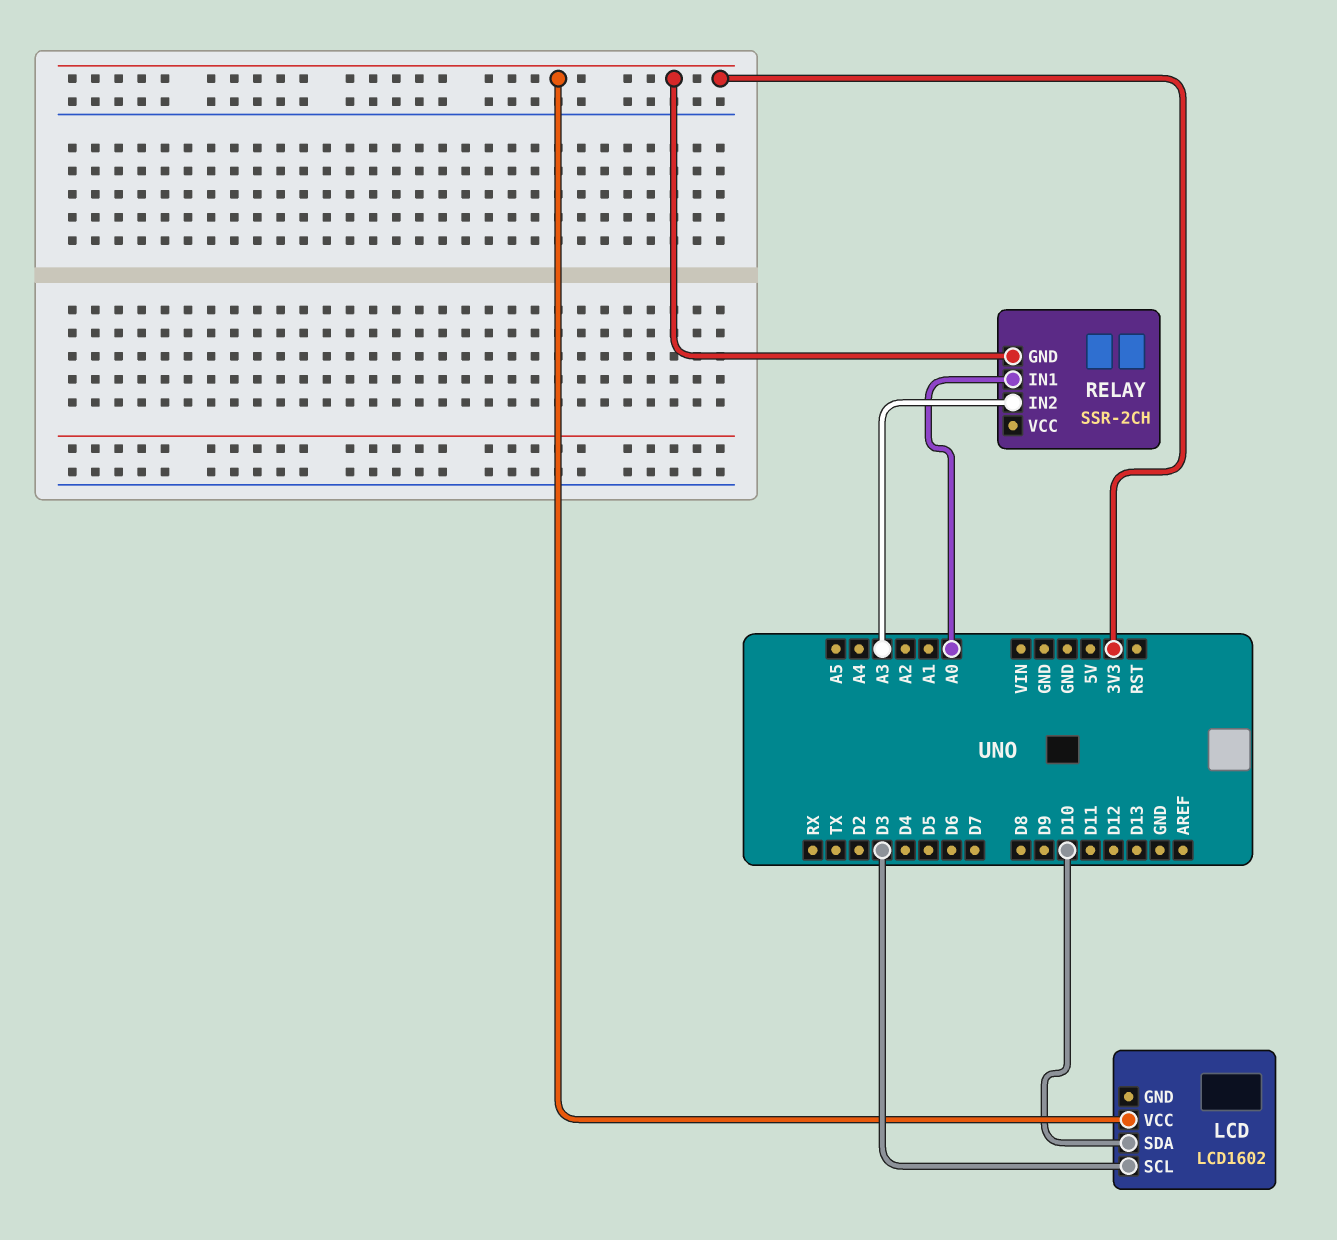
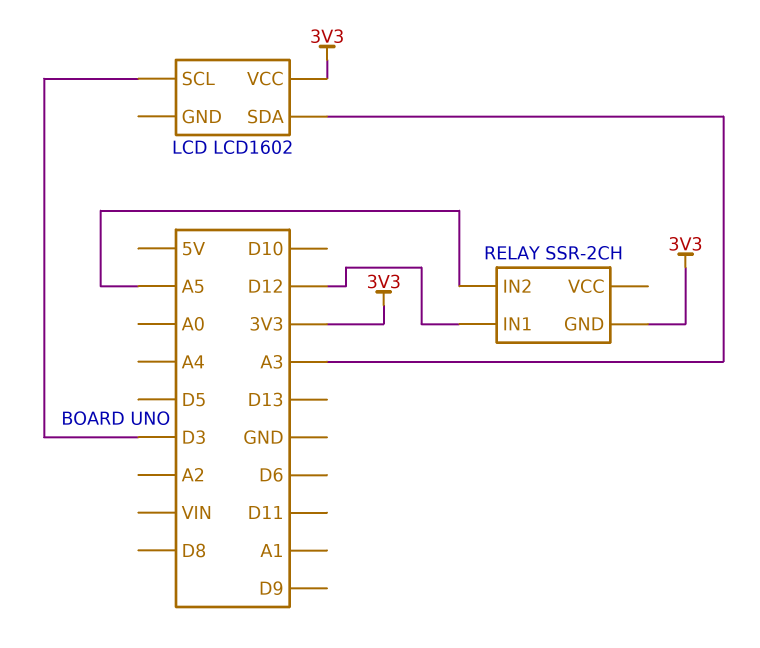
LCD pin SDA: D10 -> A3
RELAY pin IN1: A0 -> D12
RELAY pin IN2: A3 -> A5

